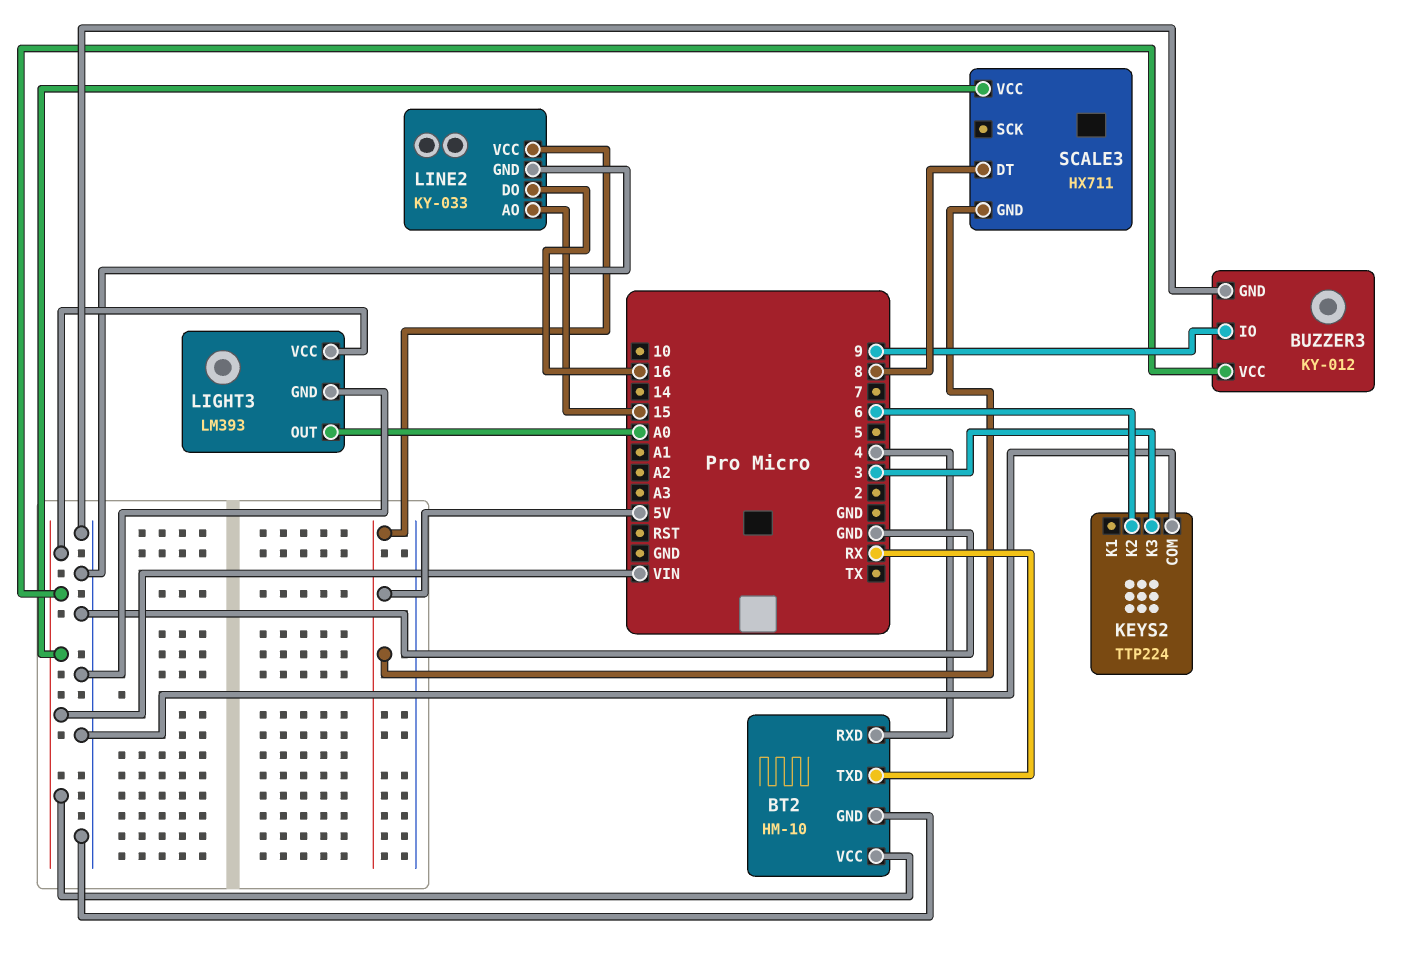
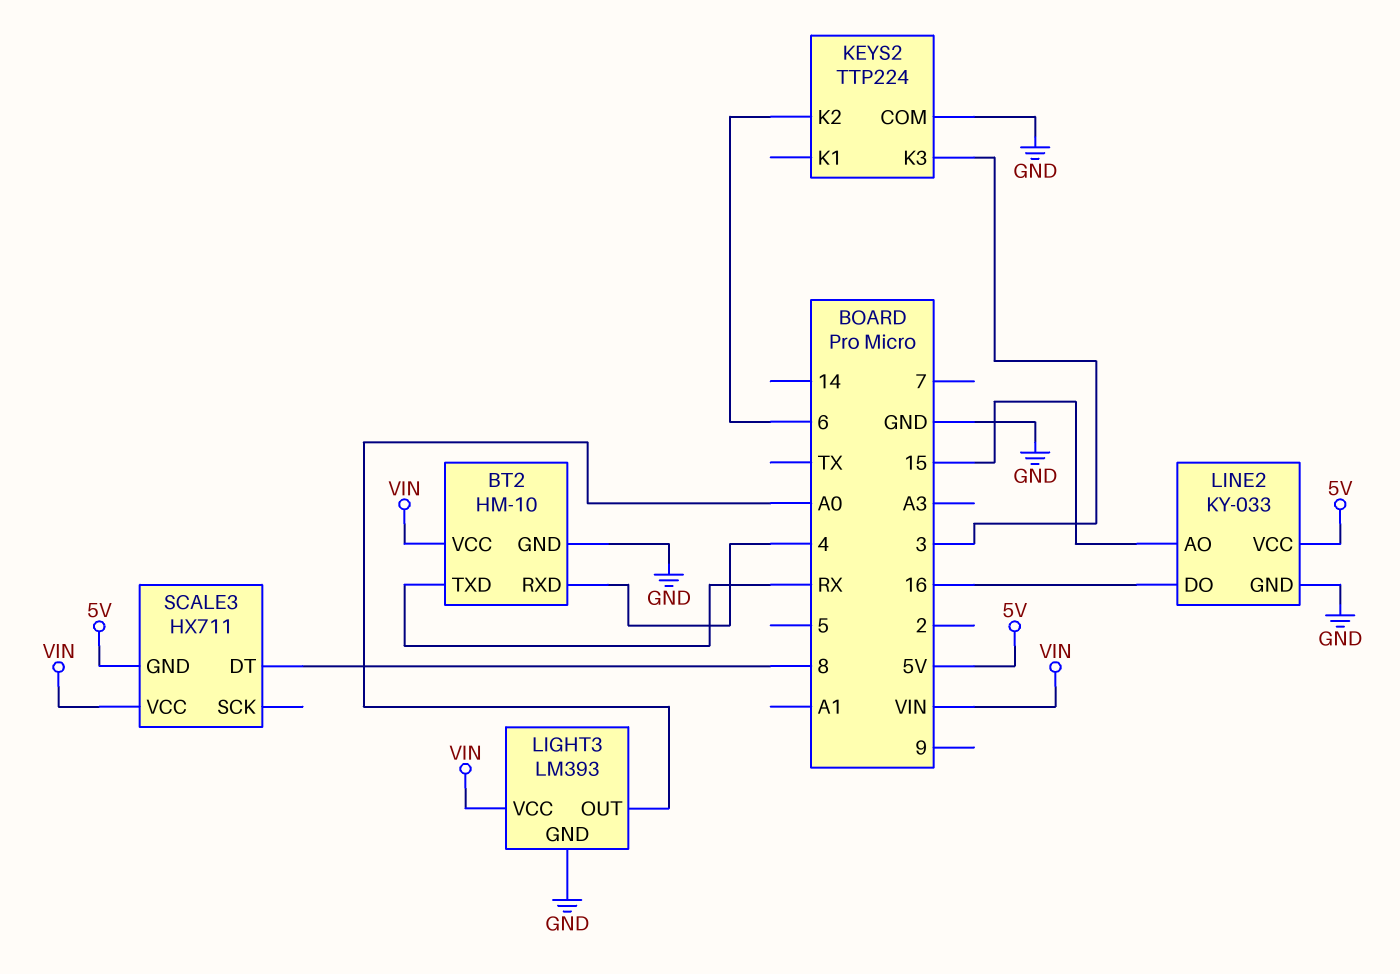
BUZZER3: KY-012 -> none
BUZZER3 pin GND: GND -> none
BUZZER3 pin IO: 9 -> none
BUZZER3 pin VCC: VIN -> none

